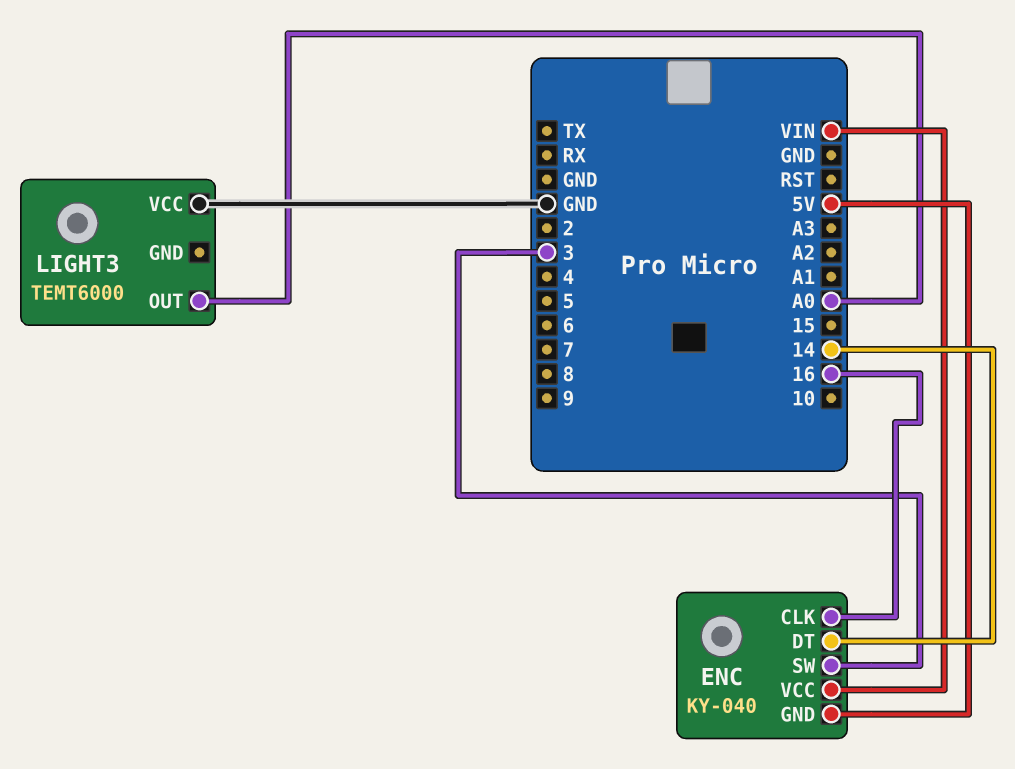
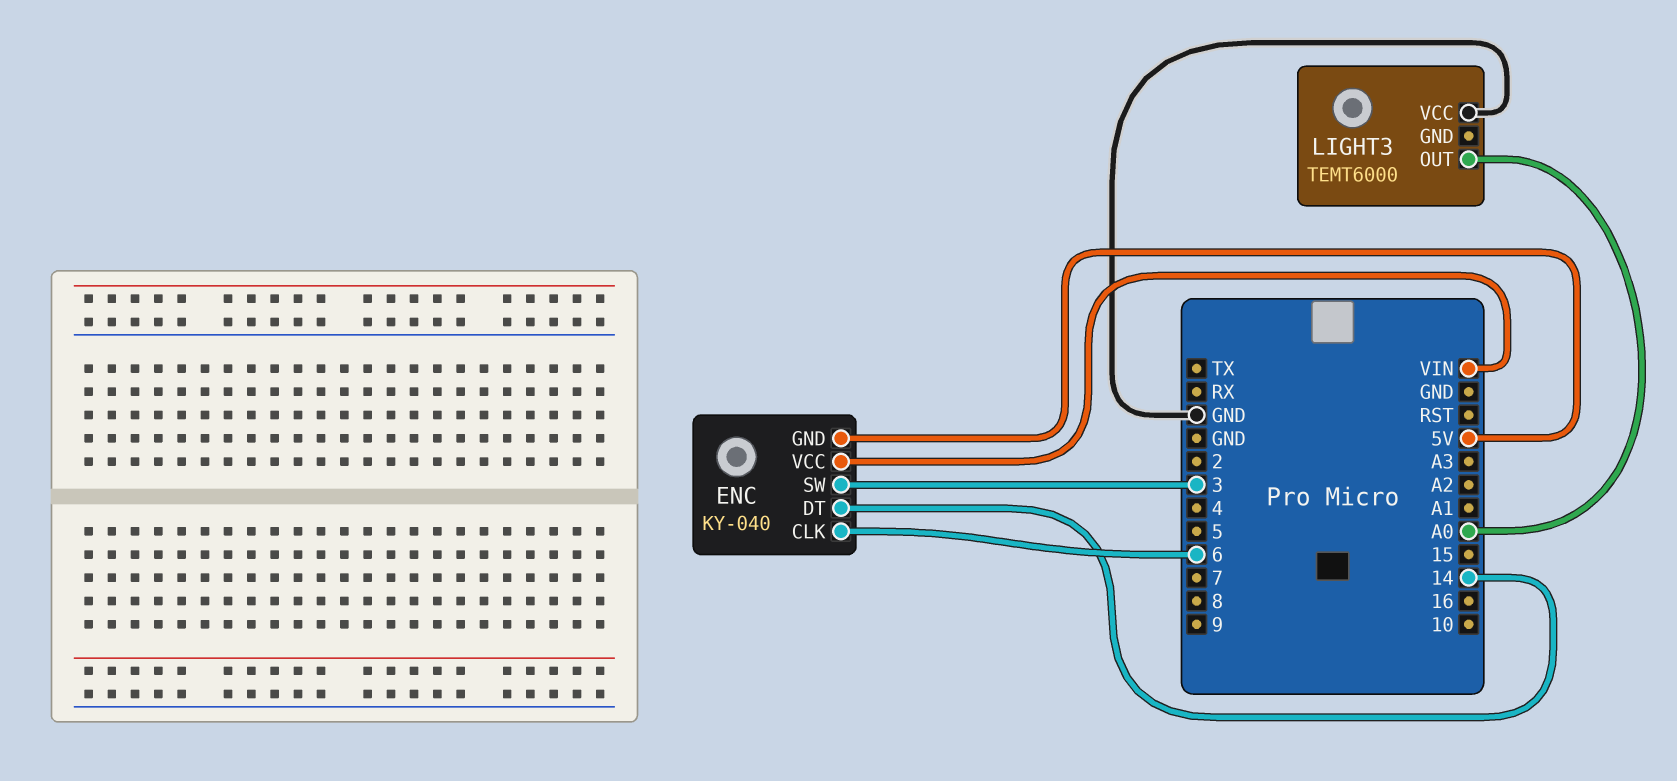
ENC pin CLK: 16 -> 6

